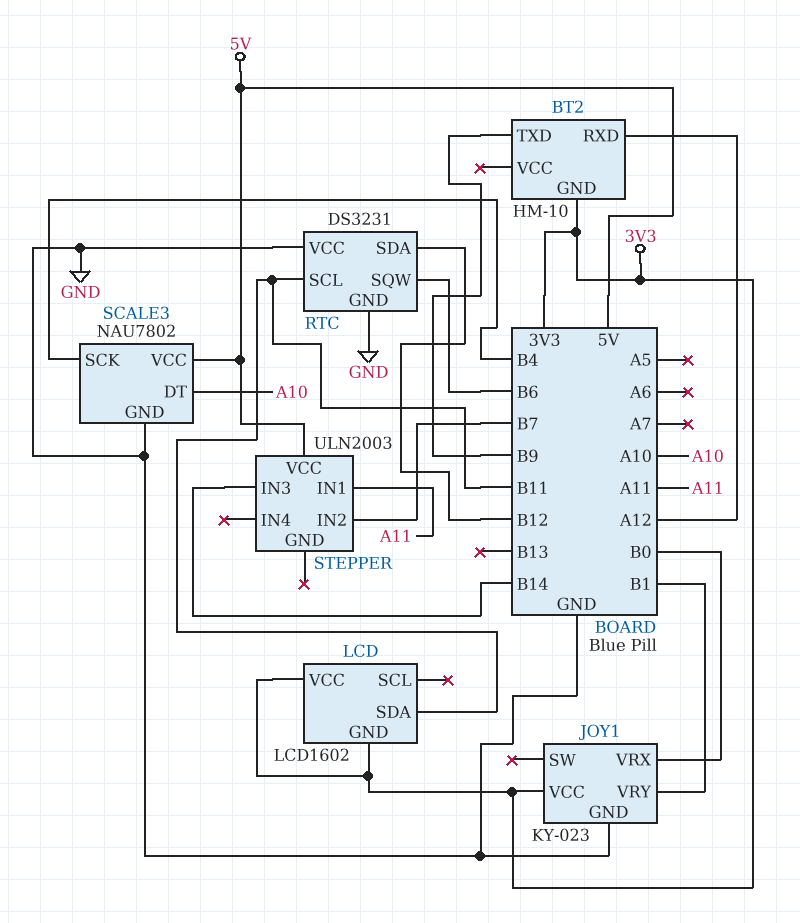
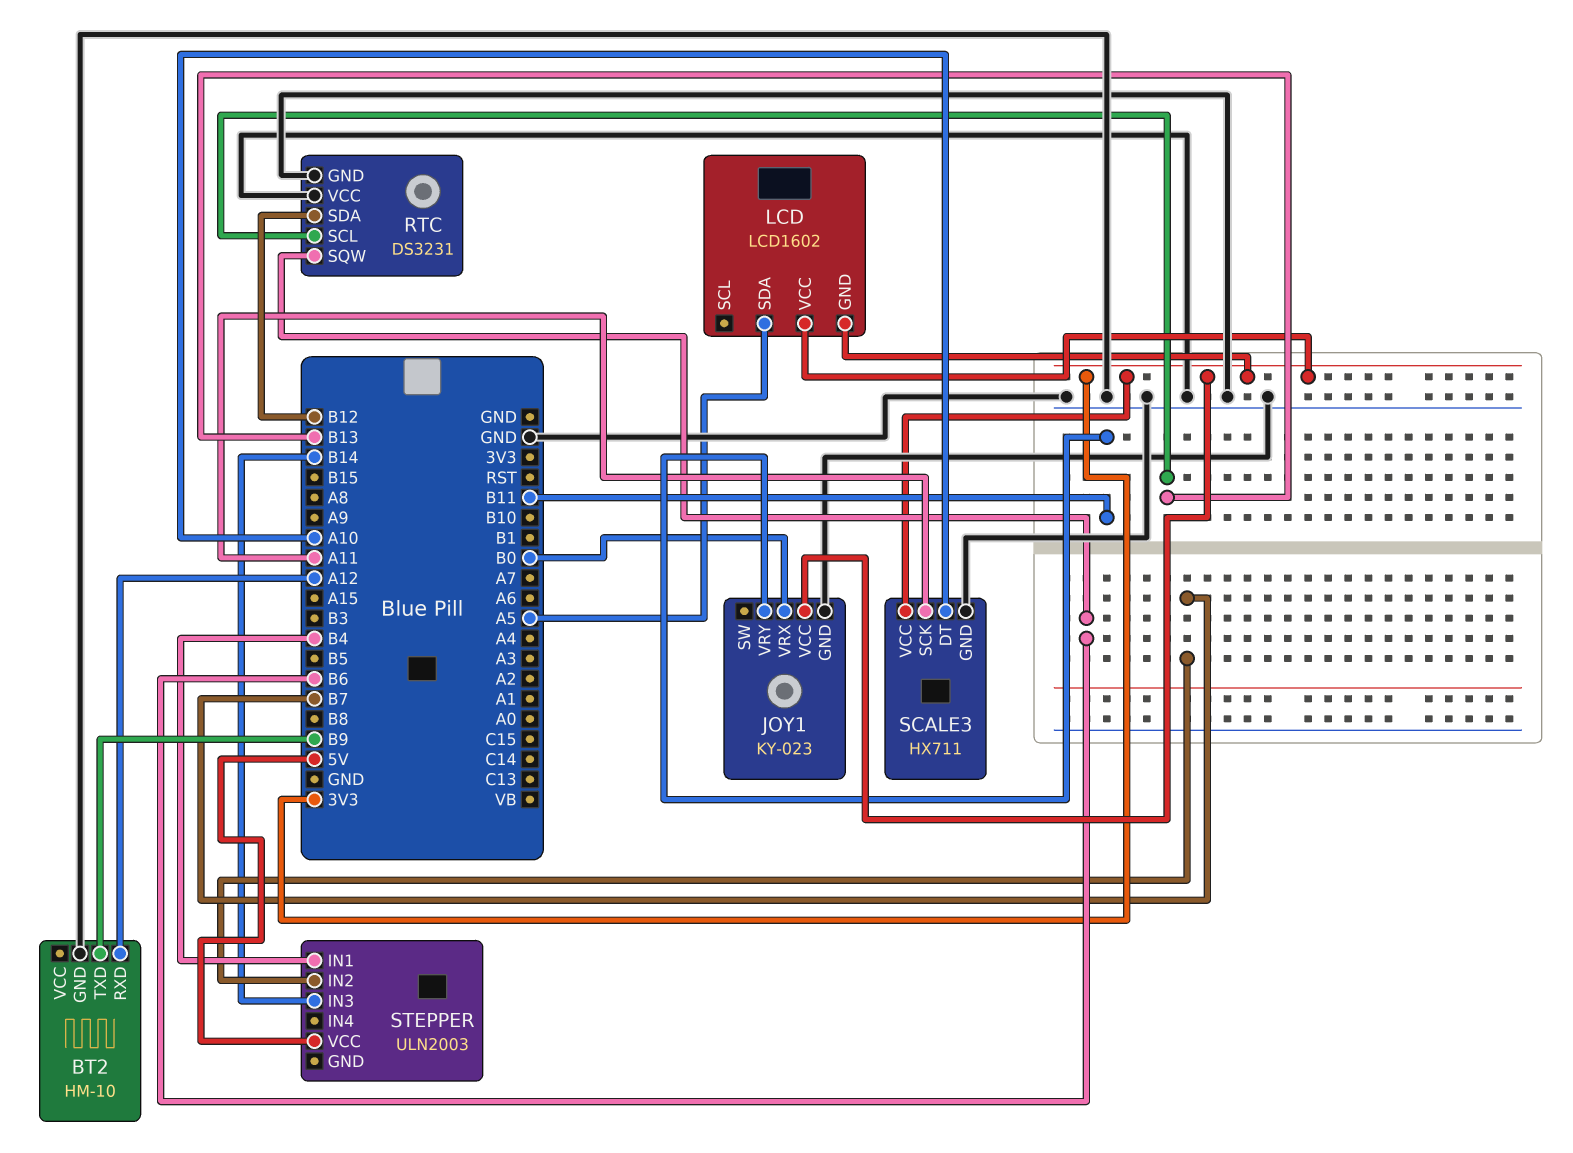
BT2 pin GND: 3V3 -> GND
JOY1 pin VRY: B1 -> B11
LCD pin SDA: B11 -> A5
RTC pin SCL: B11 -> B13
SCALE3: NAU7802 -> HX711
SCALE3 pin SCK: B4 -> A11
SCALE3 pin VCC: 5V -> 3V3
STEPPER pin IN1: A11 -> B4

